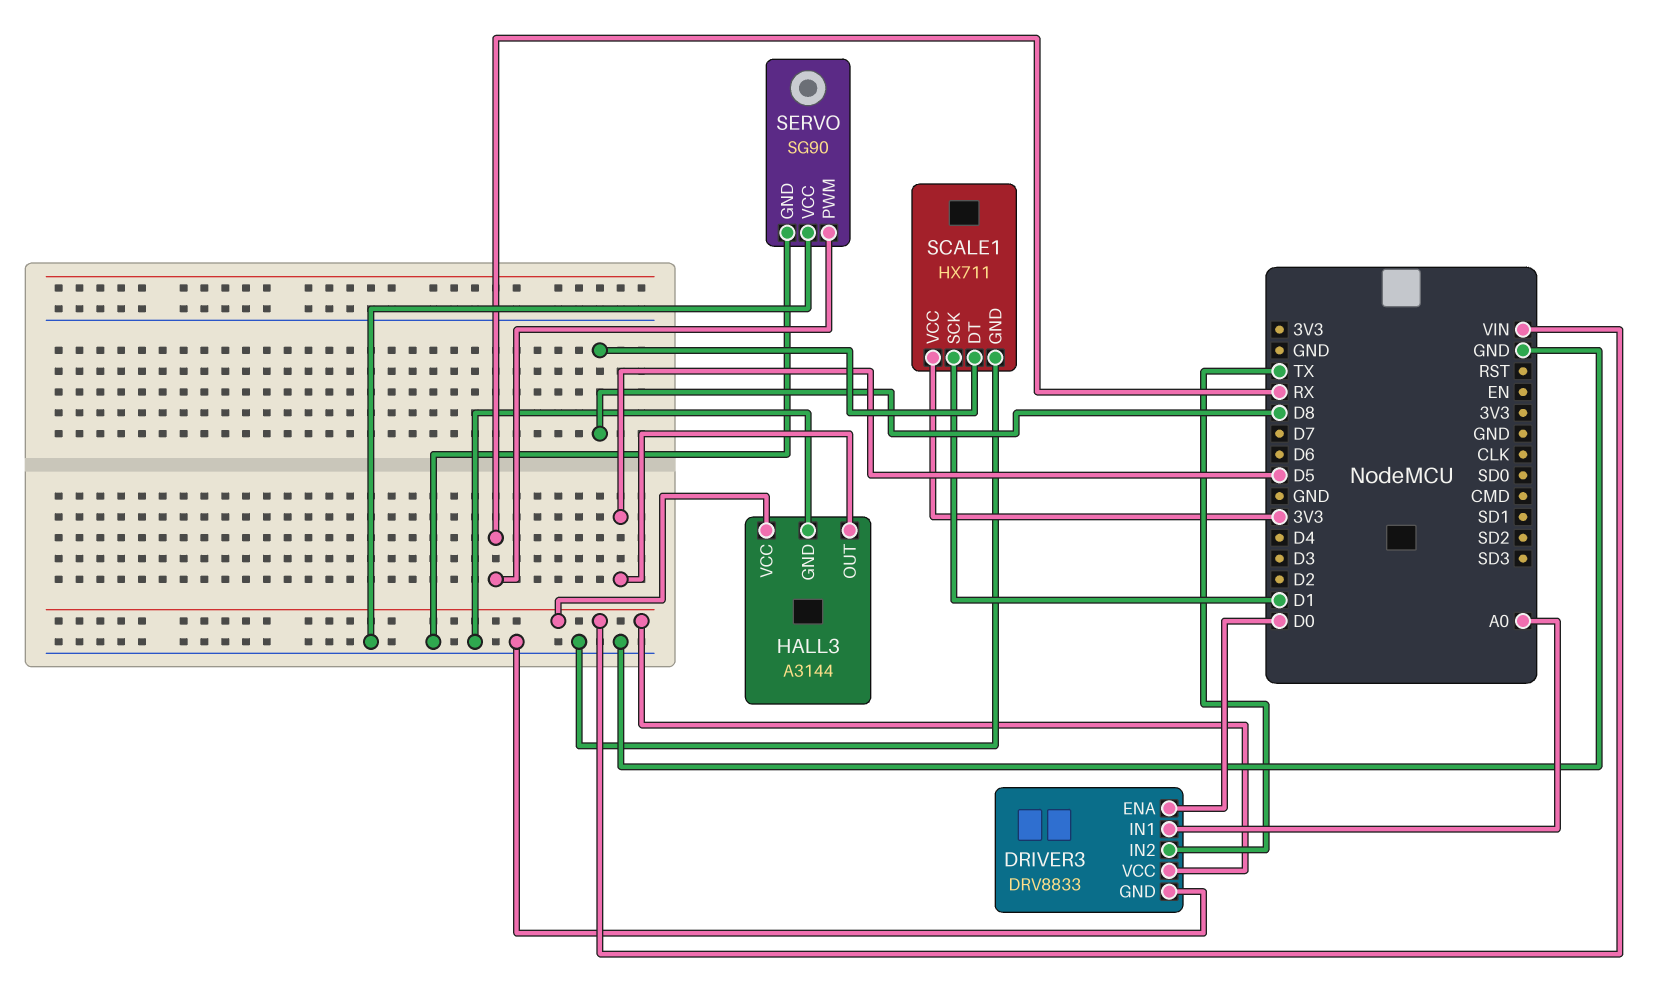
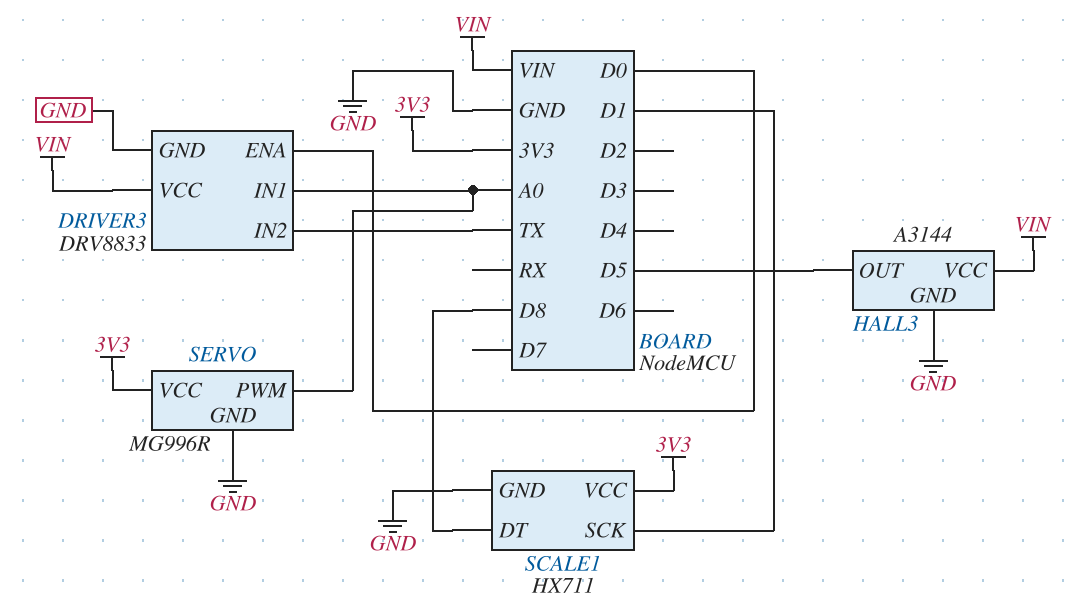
SERVO: SG90 -> MG996R
SERVO pin PWM: RX -> A0
SERVO pin VCC: GND -> 3V3

